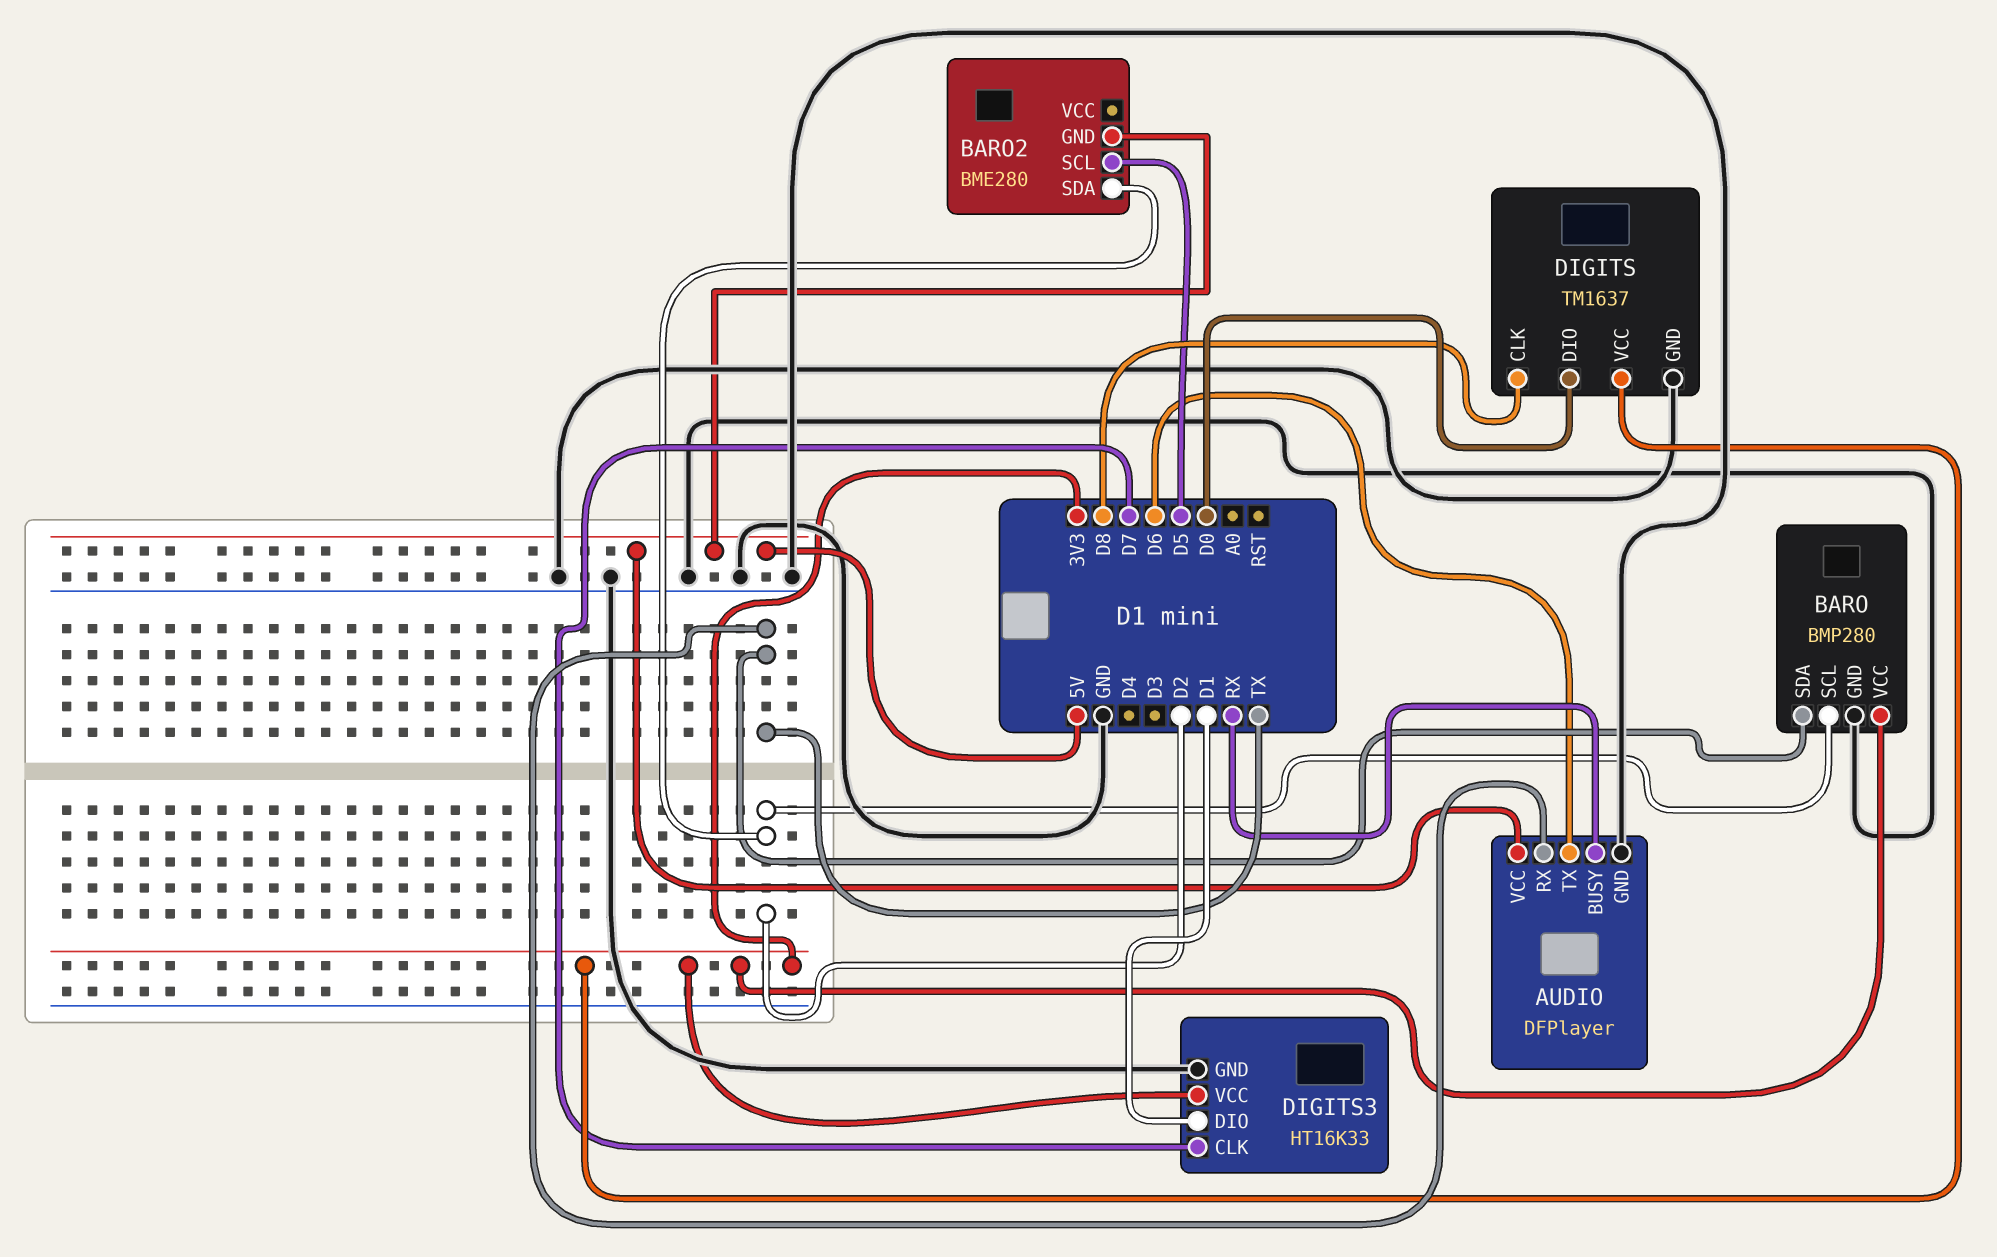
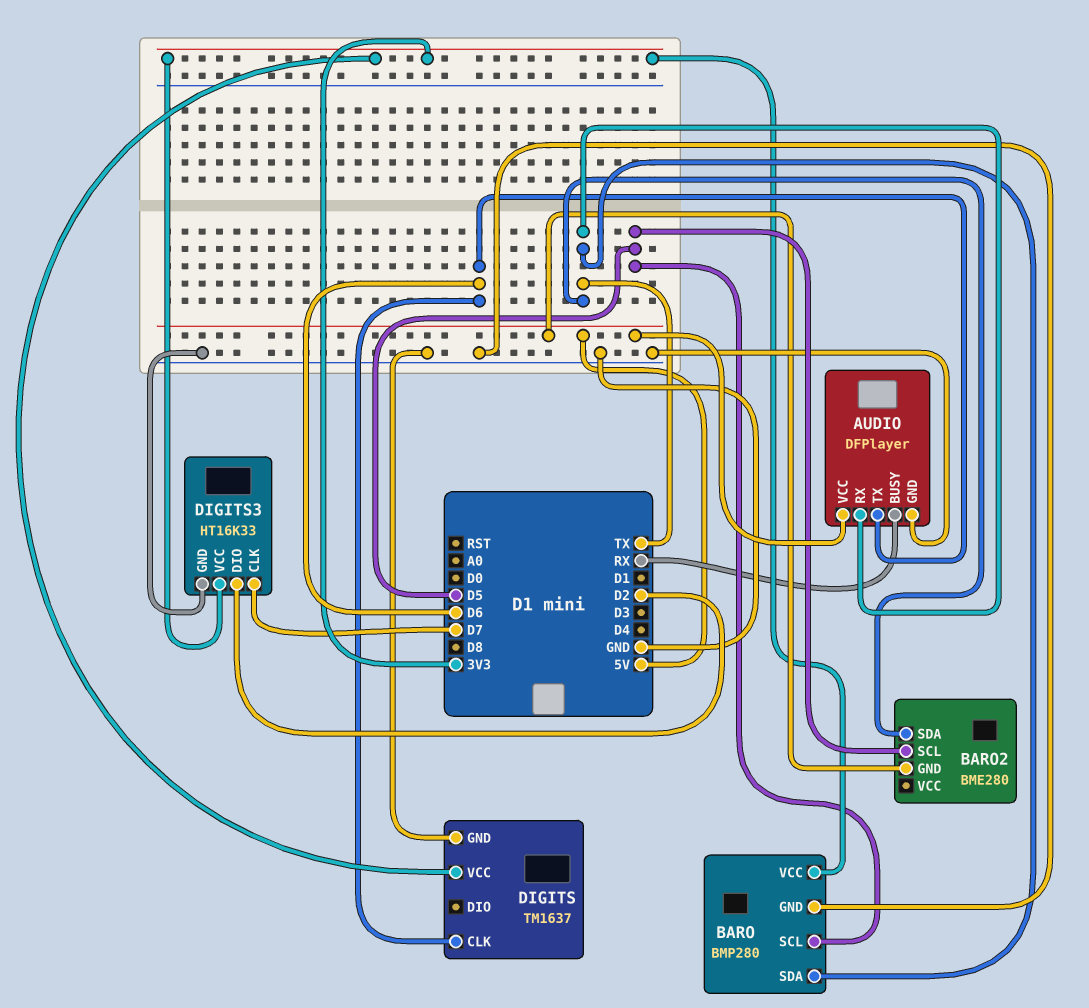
BARO pin SCL: D2 -> D5
BARO2 pin SDA: D2 -> TX
DIGITS pin CLK: D8 -> D6
DIGITS pin DIO: D0 -> none
DIGITS3 pin DIO: D1 -> D2

